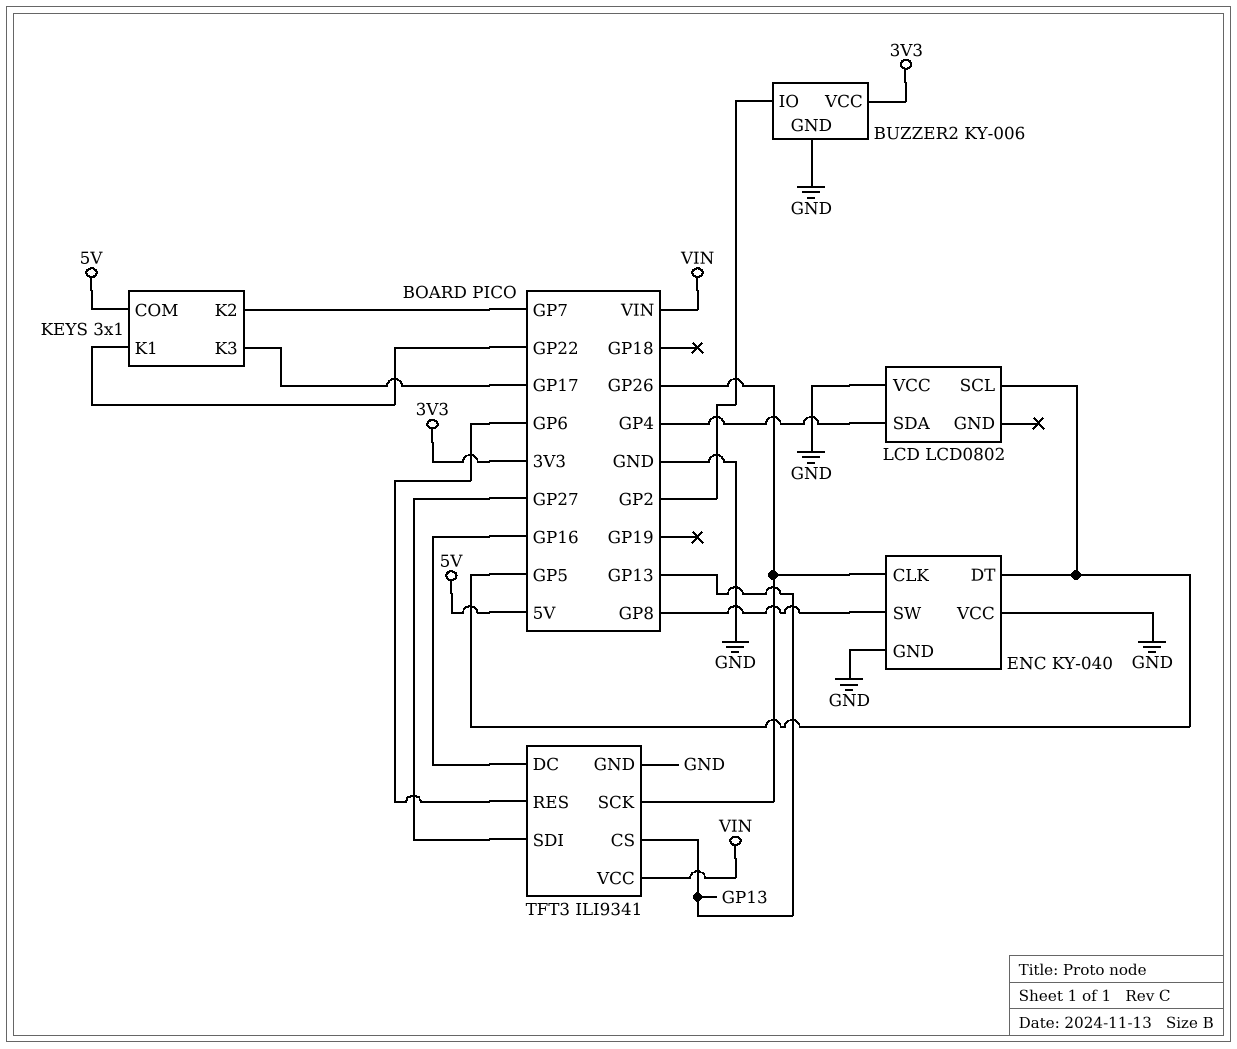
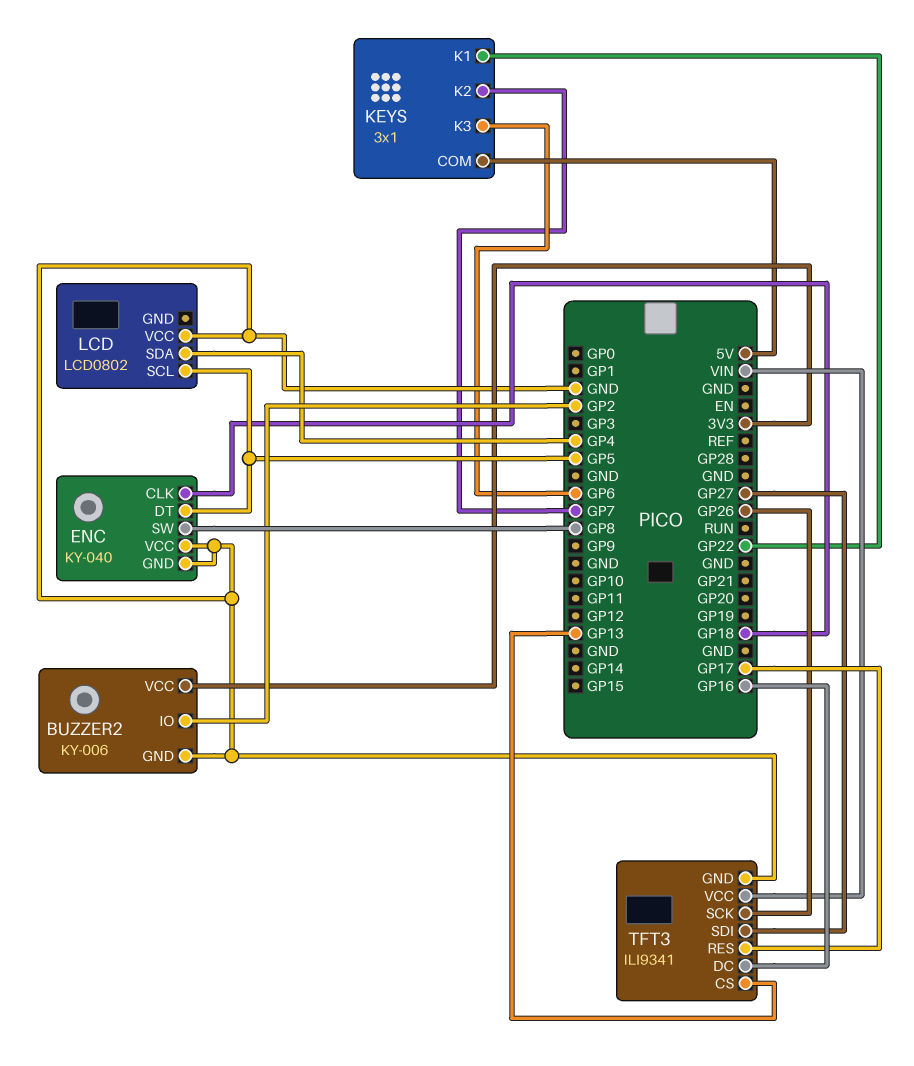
ENC pin CLK: GP26 -> GP18
KEYS pin K3: GP17 -> GP6
TFT3 pin RES: GP6 -> GP17

